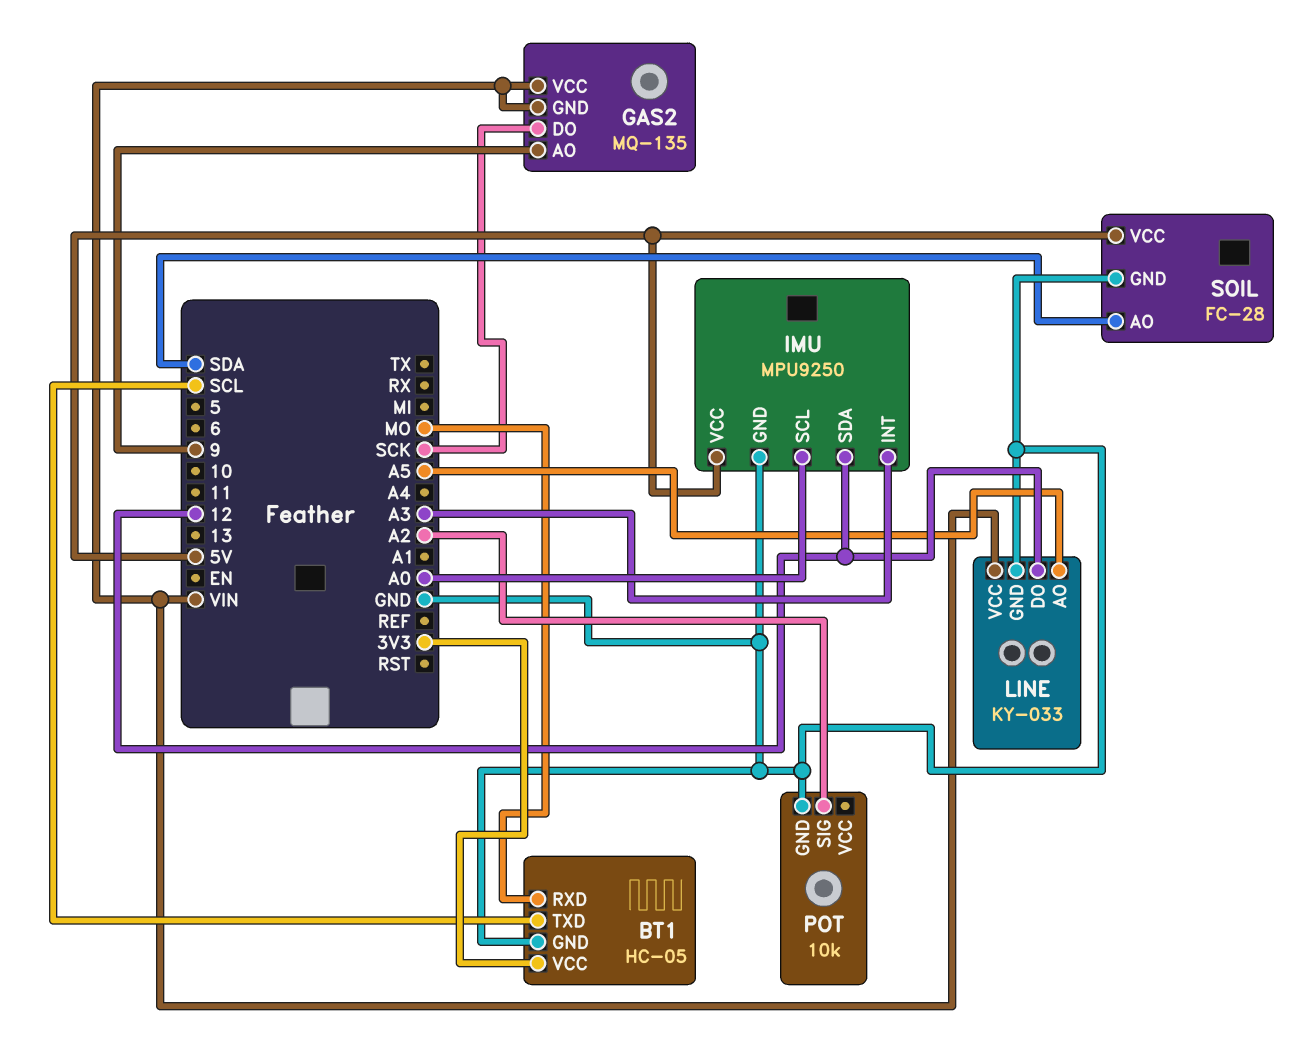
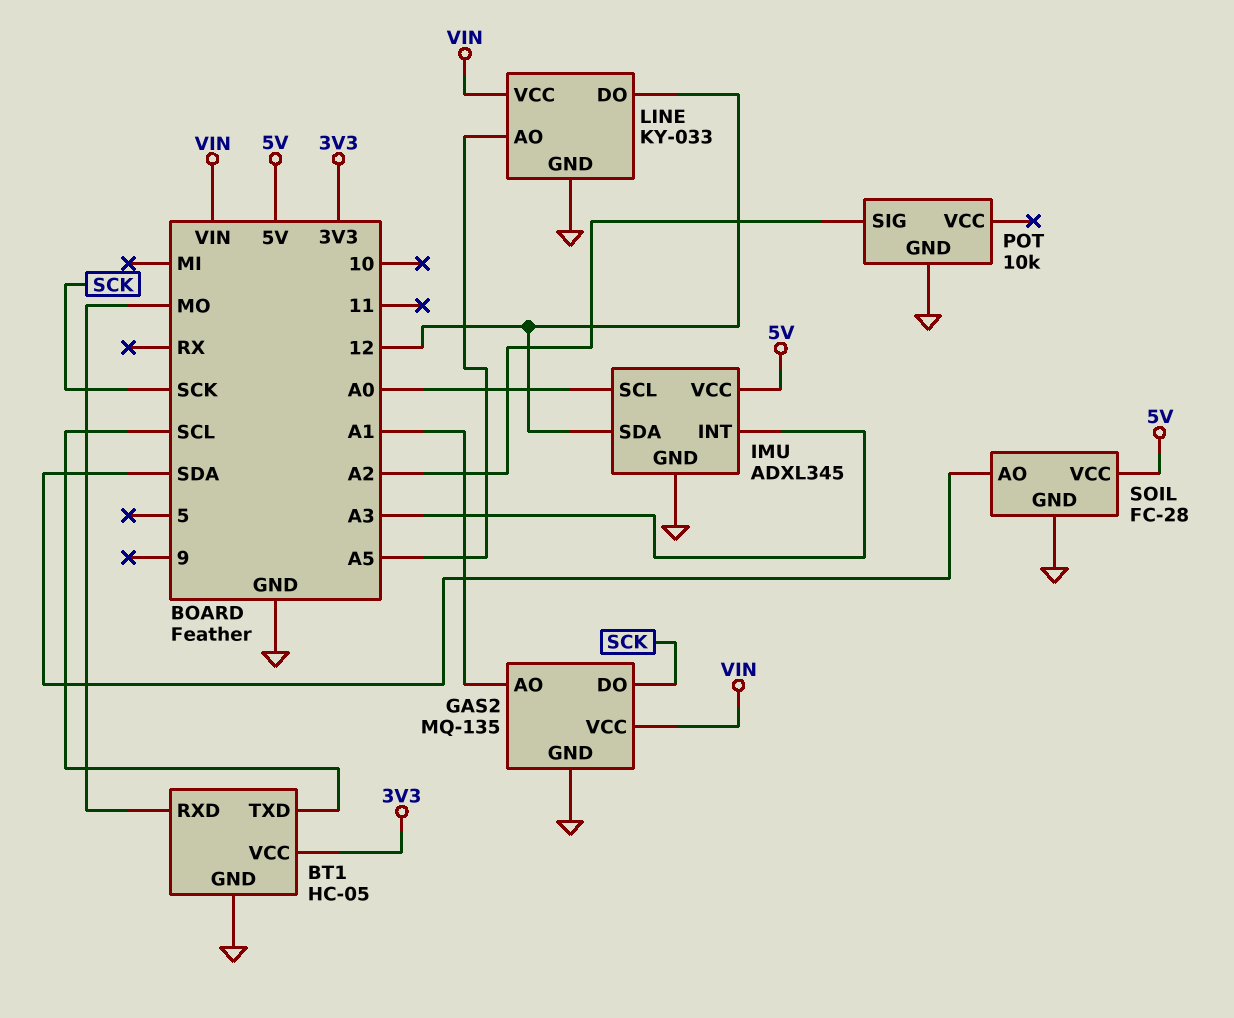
GAS2 pin AO: 9 -> A1
GAS2 pin GND: VIN -> GND
IMU: MPU9250 -> ADXL345

